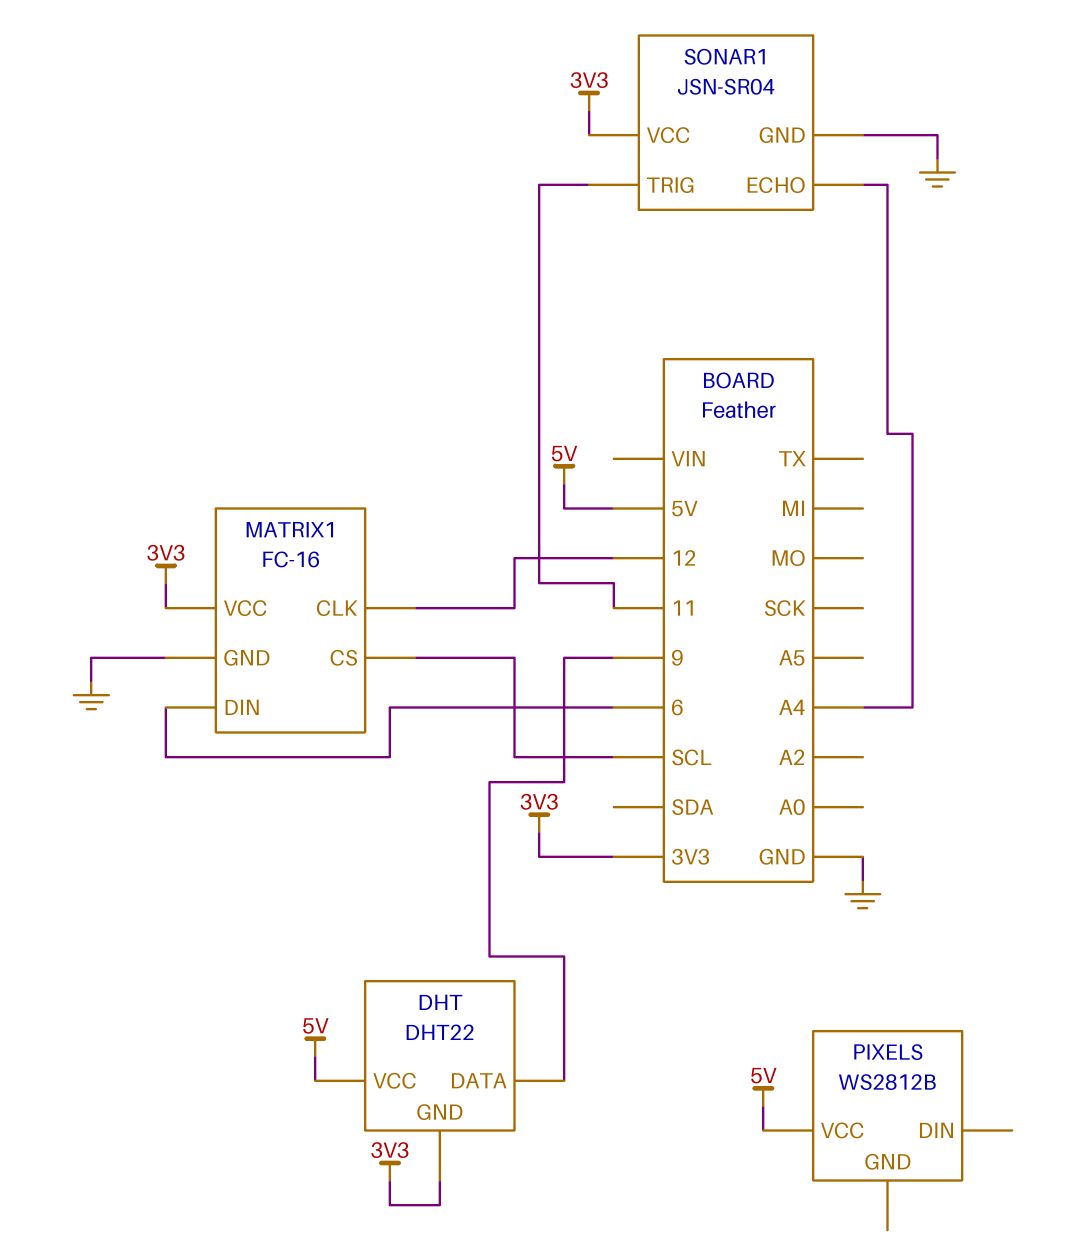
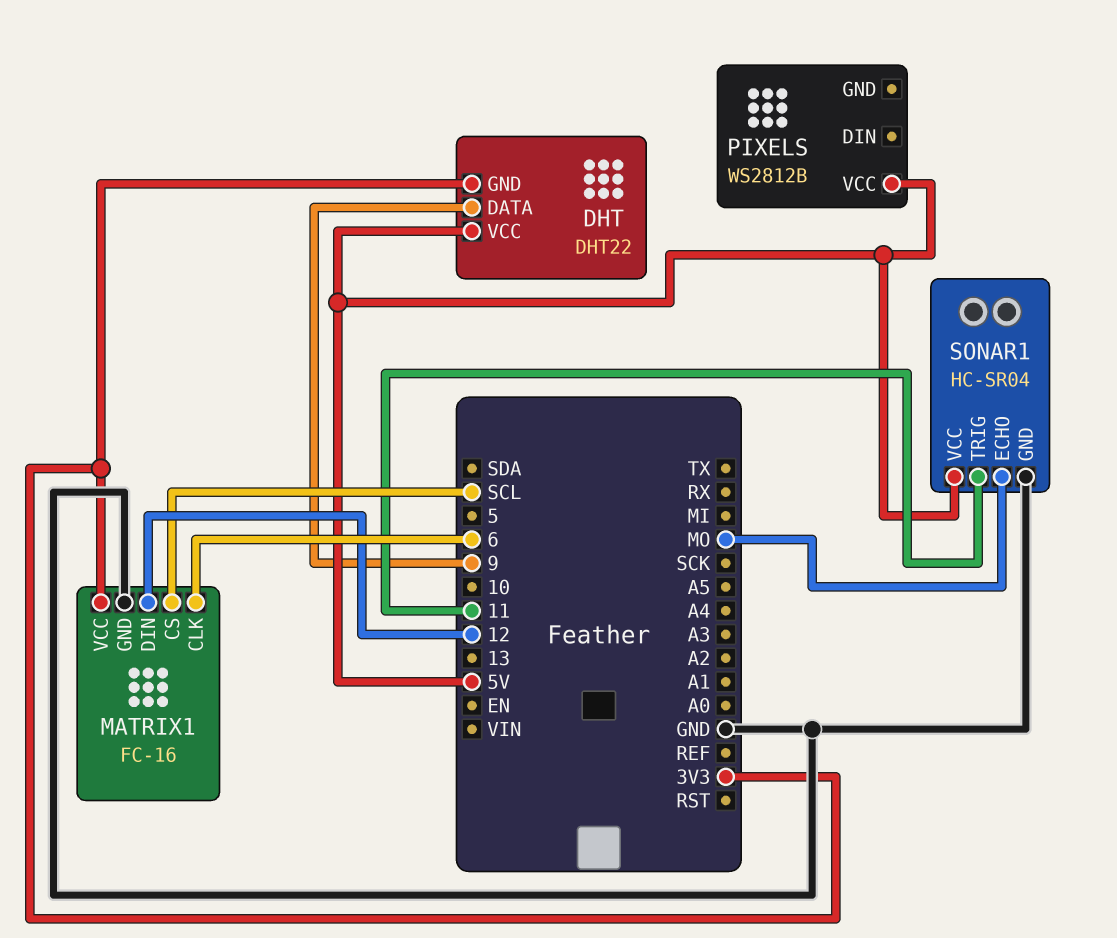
MATRIX1 pin CLK: 12 -> 6
MATRIX1 pin DIN: 6 -> 12
SONAR1: JSN-SR04 -> HC-SR04
SONAR1 pin ECHO: A4 -> MO
SONAR1 pin VCC: 3V3 -> 5V

